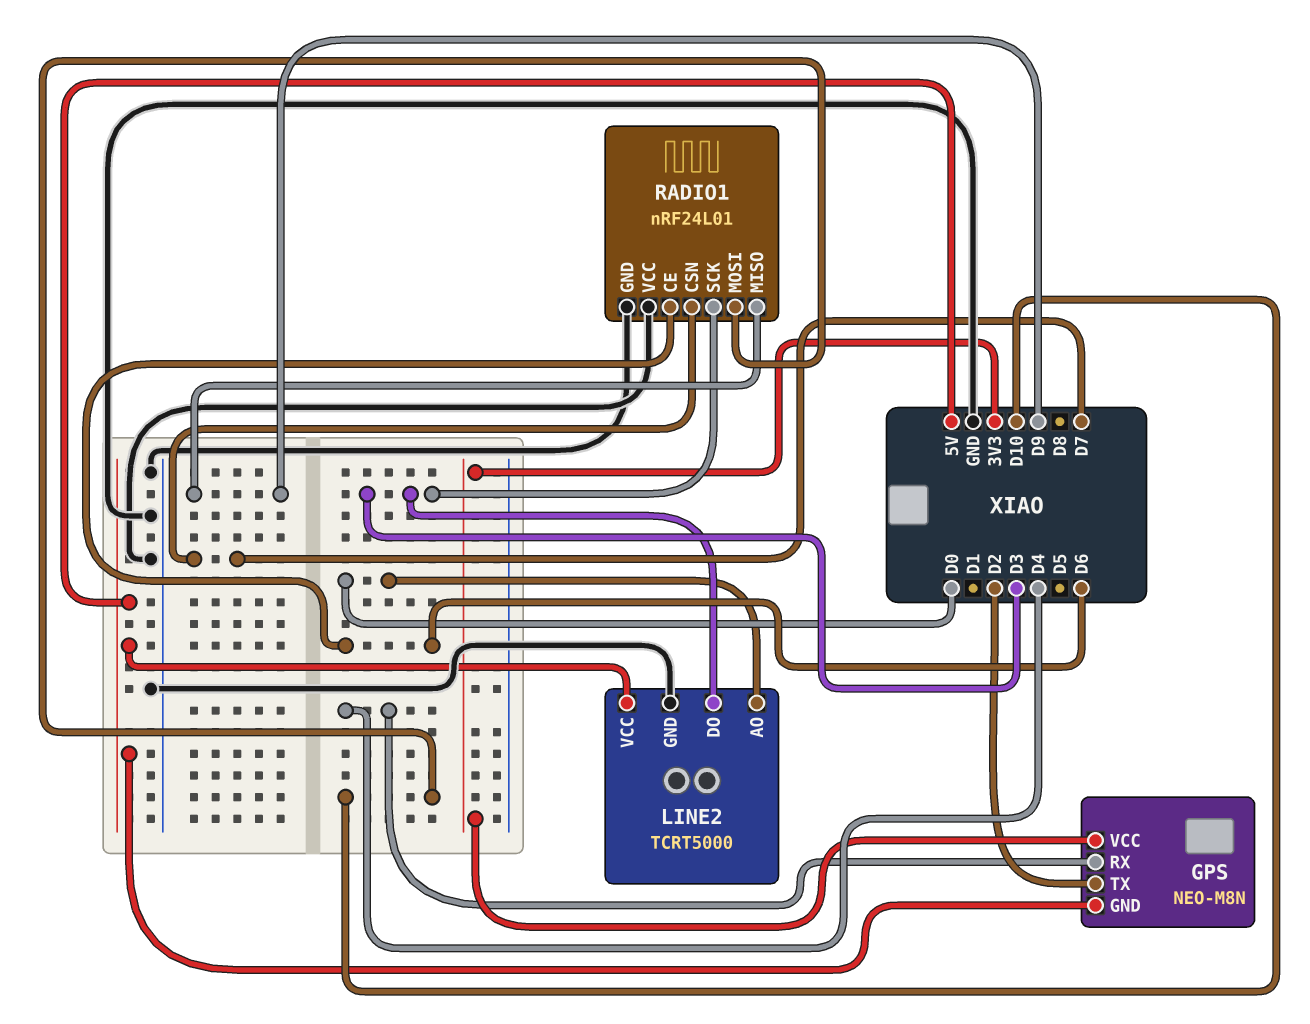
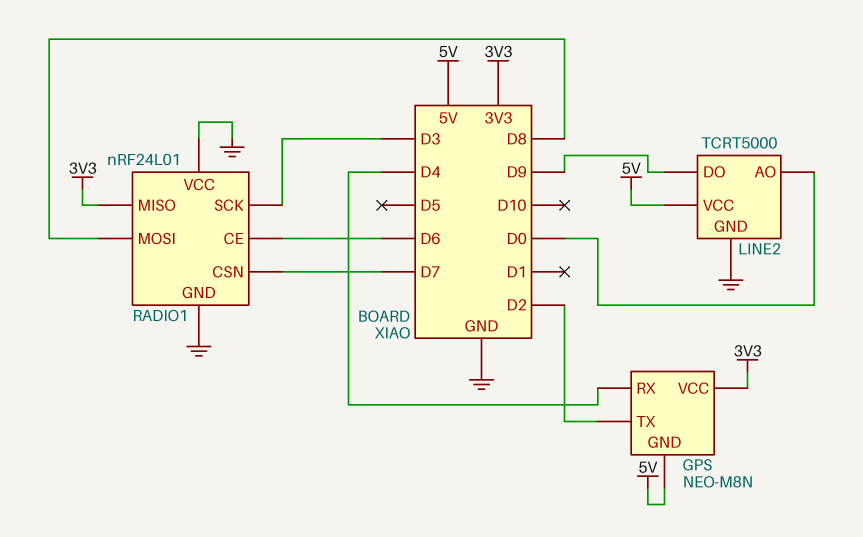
LINE2 pin DO: D3 -> D9
RADIO1 pin MISO: D9 -> 3V3
RADIO1 pin MOSI: D10 -> D8

